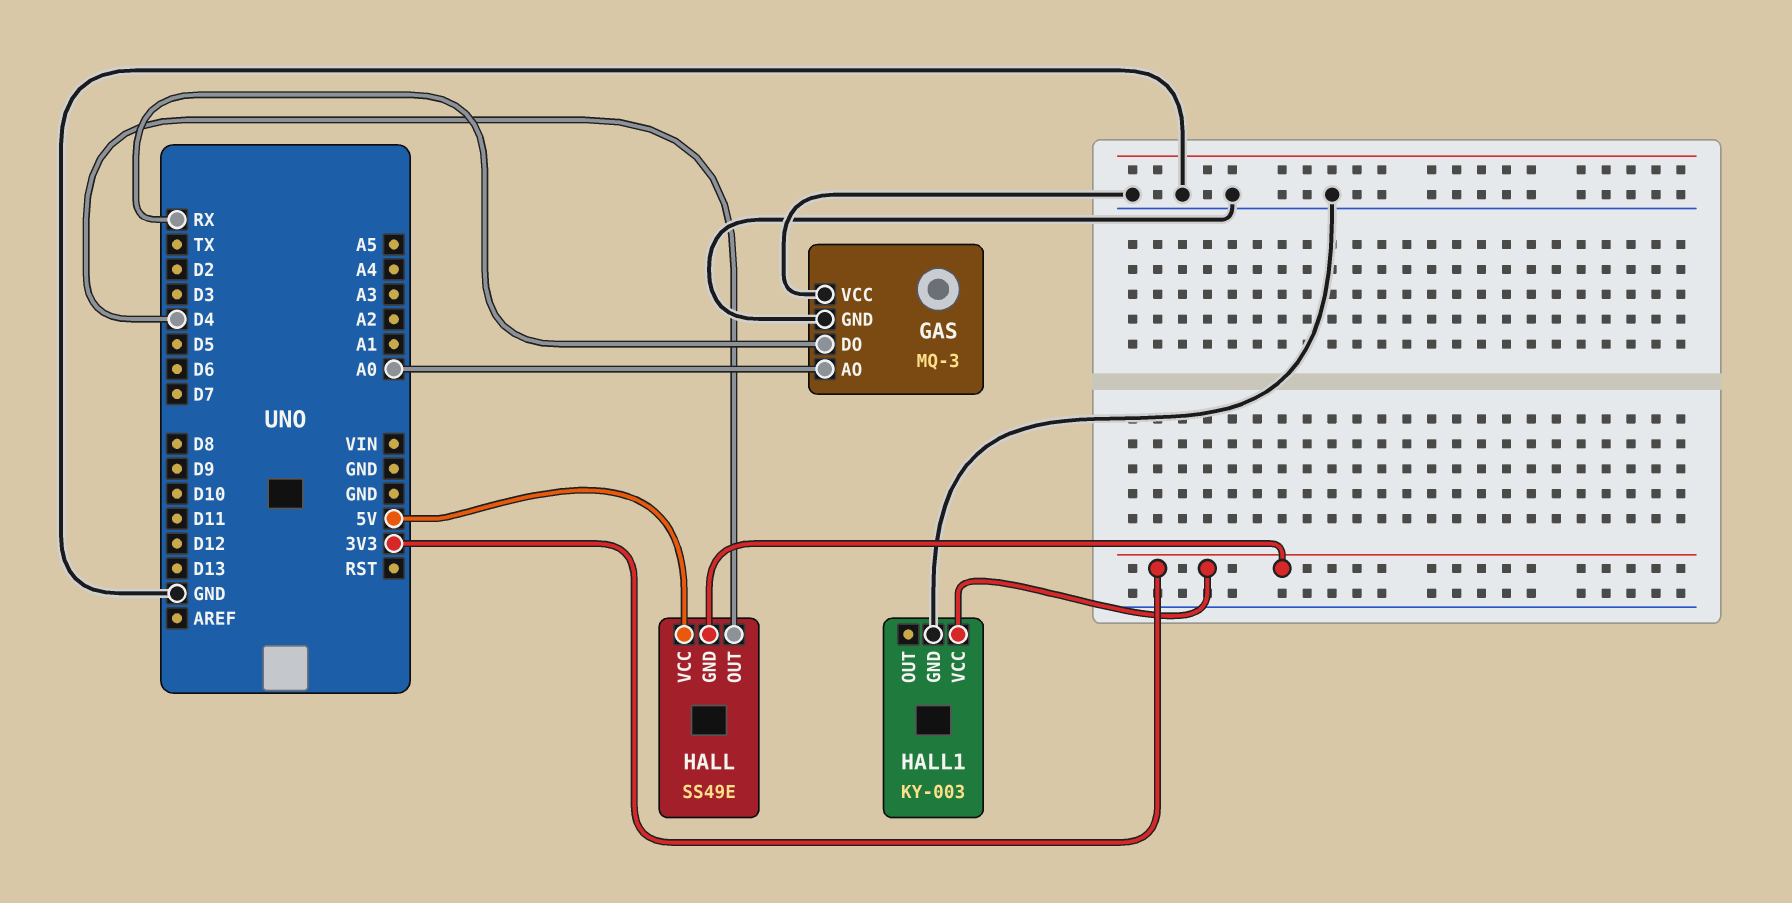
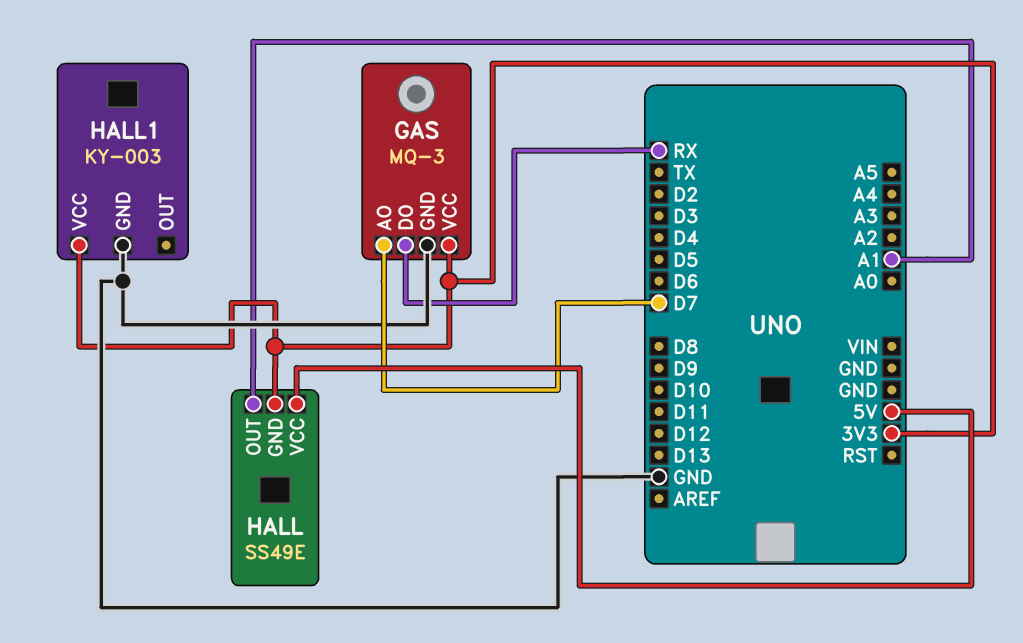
GAS pin AO: A0 -> D7
GAS pin VCC: GND -> 3V3
HALL pin OUT: D4 -> A1

